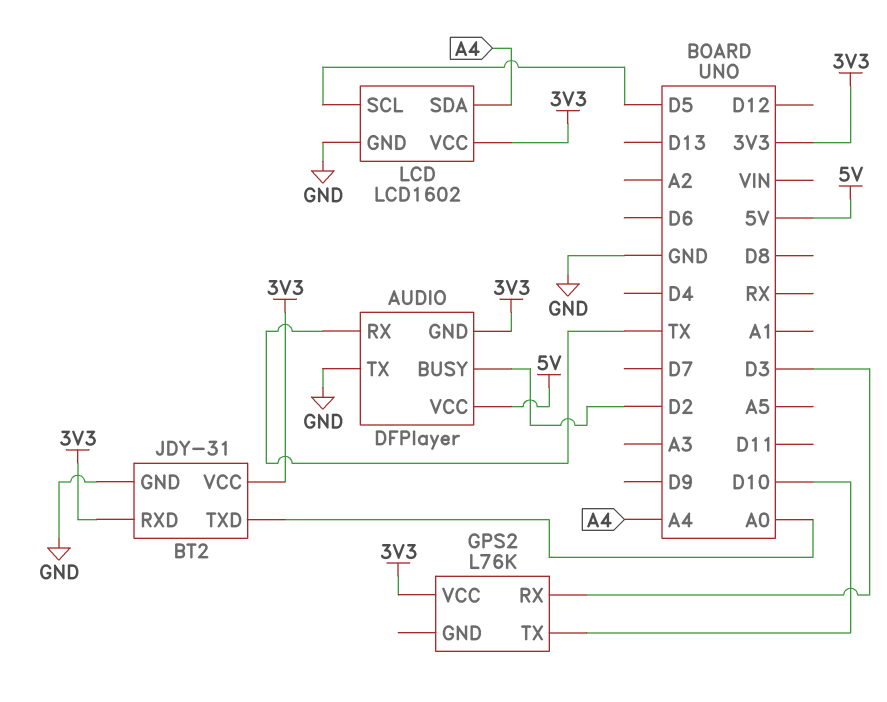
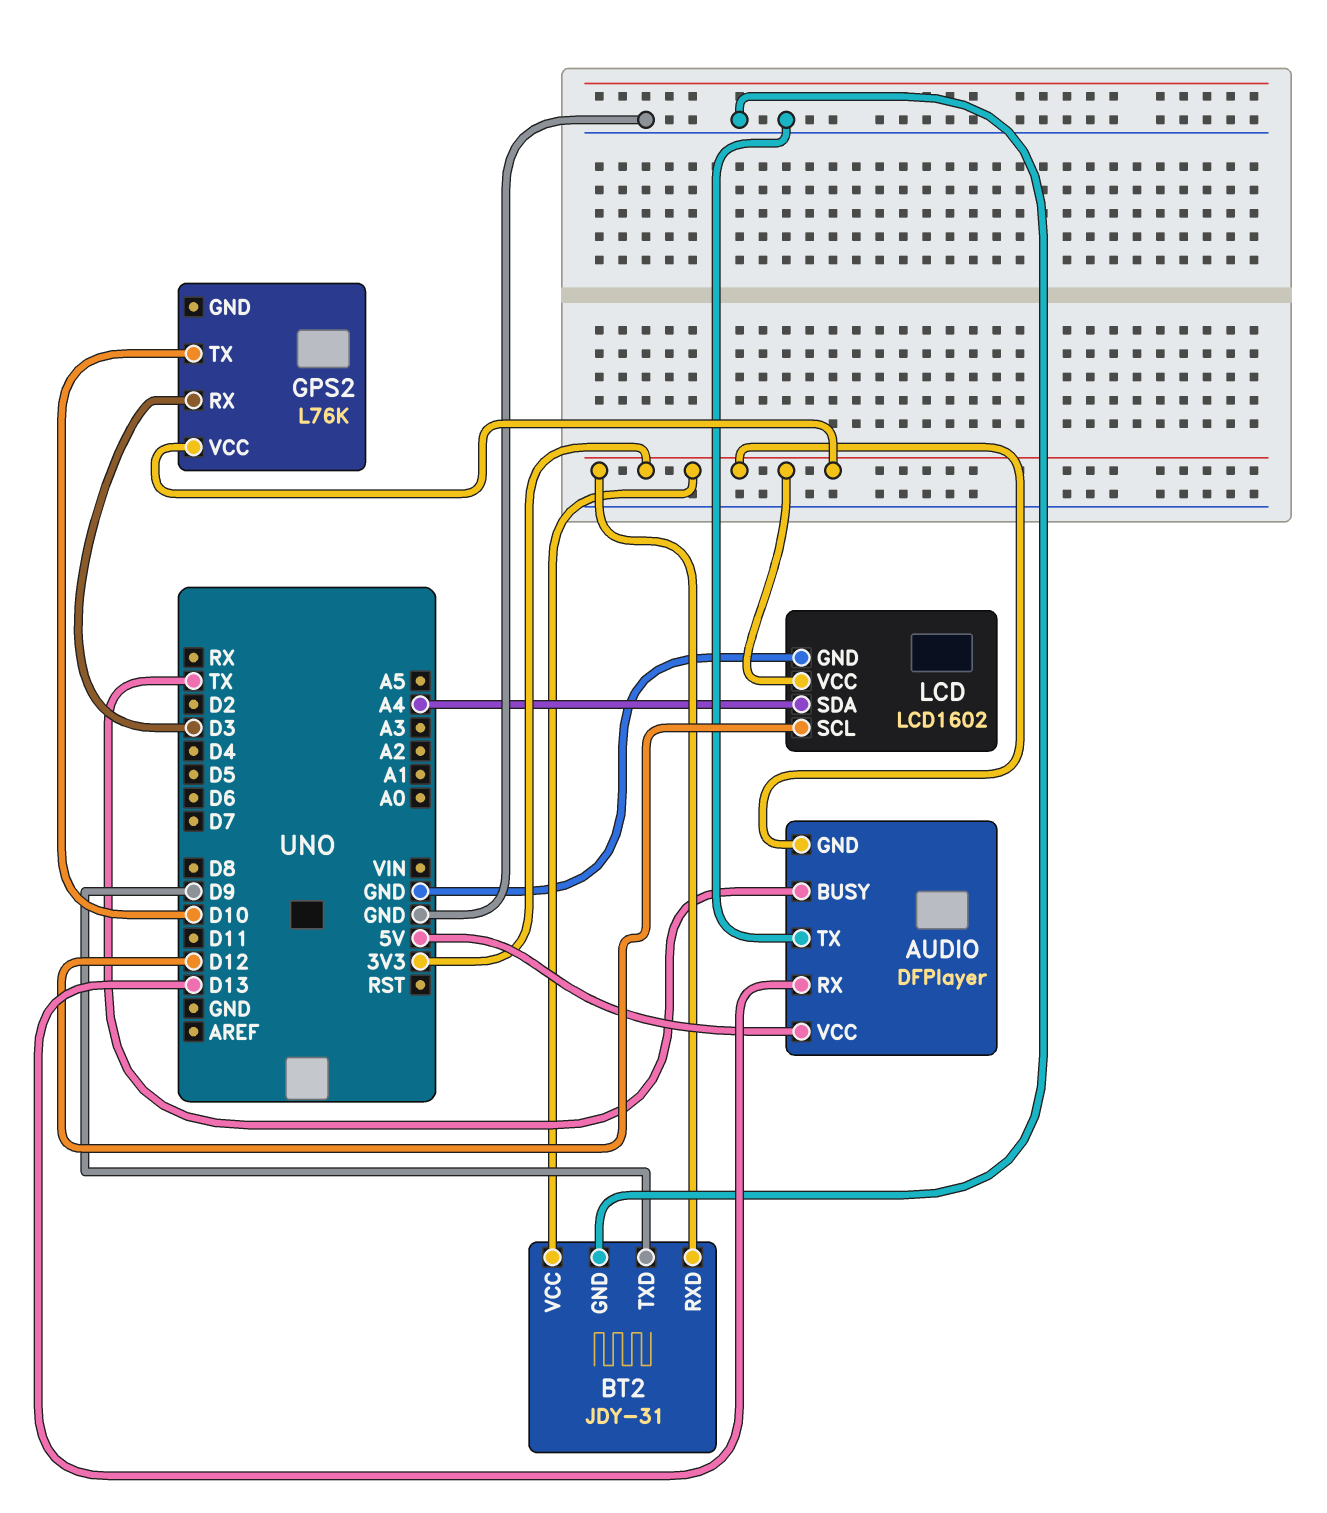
AUDIO pin BUSY: D2 -> TX
AUDIO pin RX: TX -> D13
BT2 pin TXD: A0 -> D9
LCD pin SCL: D5 -> D12

